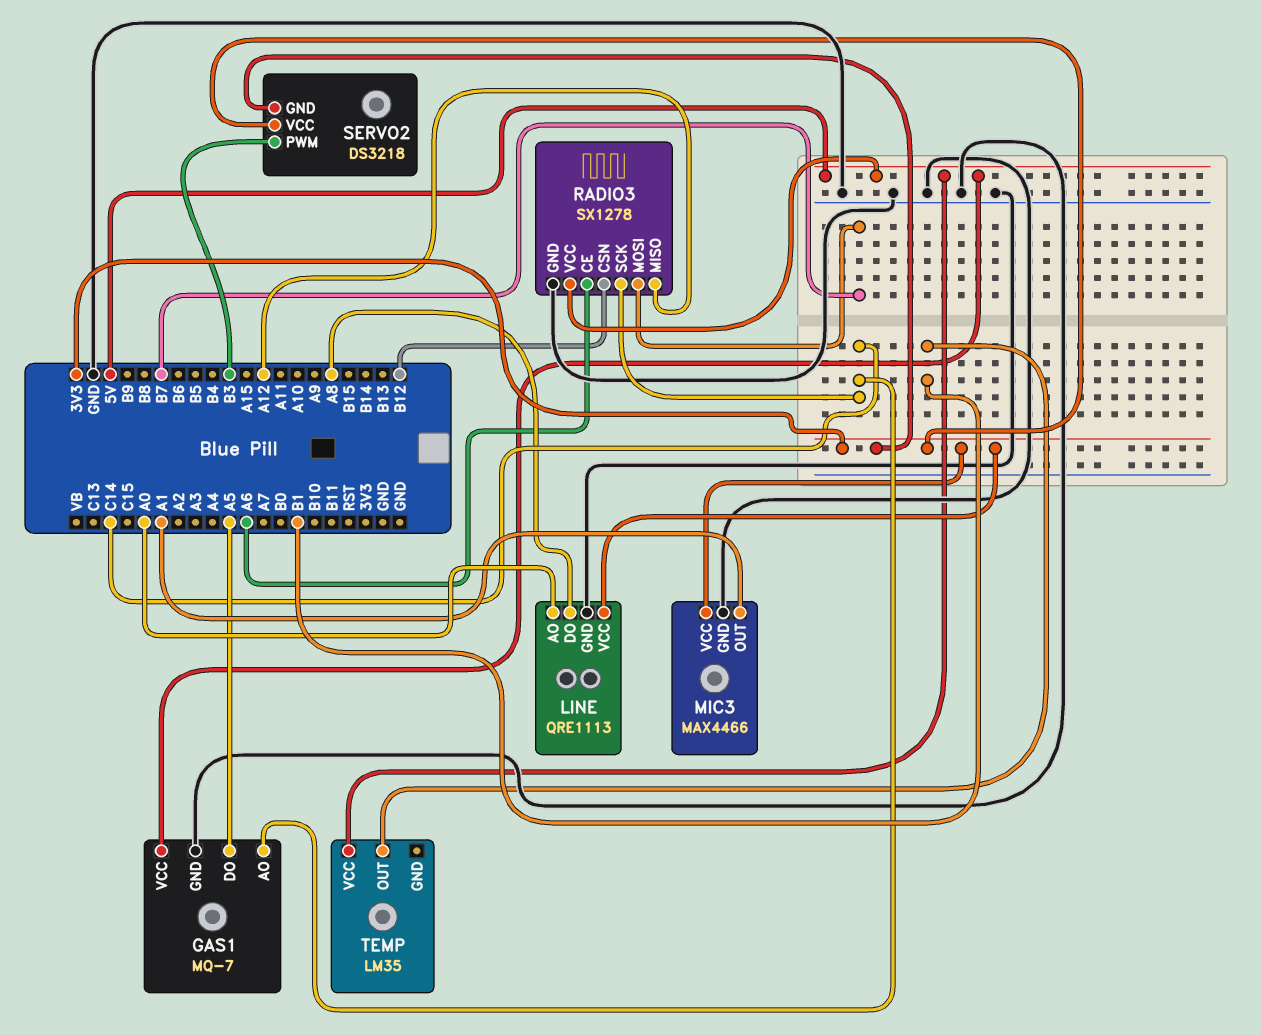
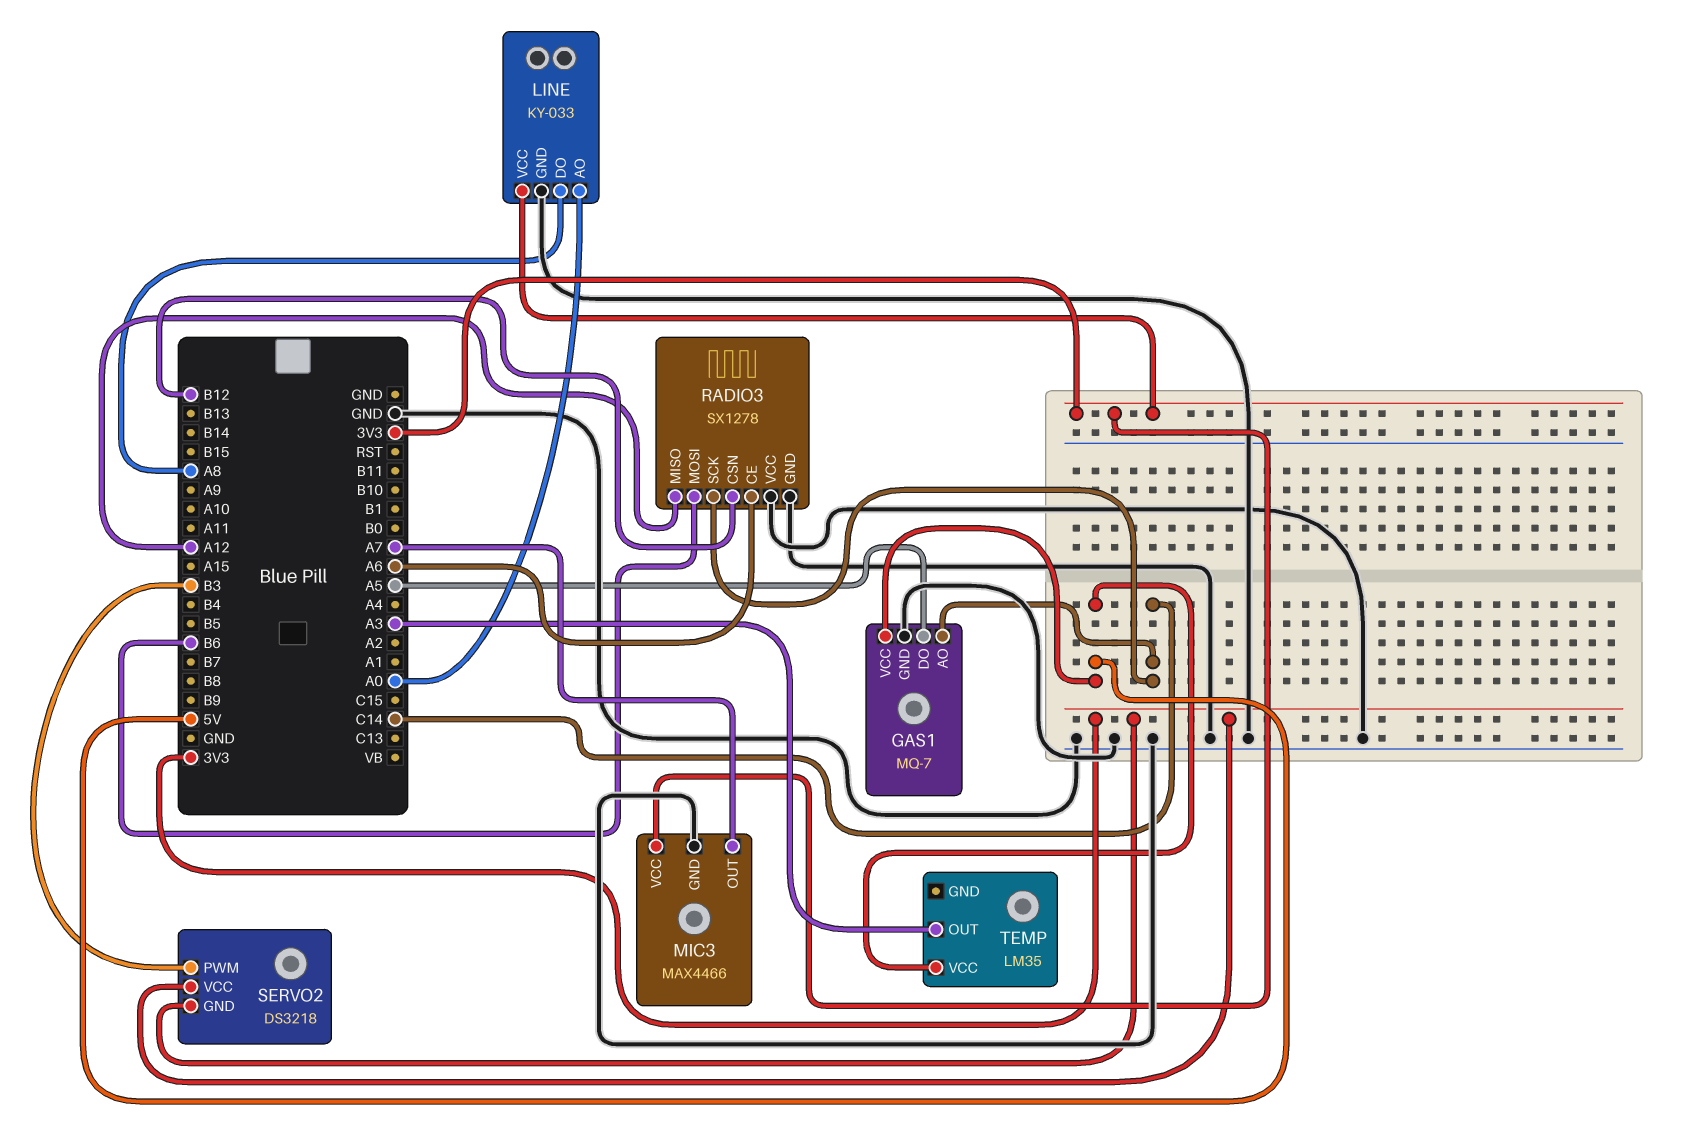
LINE: QRE1113 -> KY-033
MIC3 pin OUT: A1 -> A7
RADIO3 pin MOSI: B7 -> B6
RADIO3 pin VCC: 5V -> GND
TEMP pin OUT: B1 -> A3

